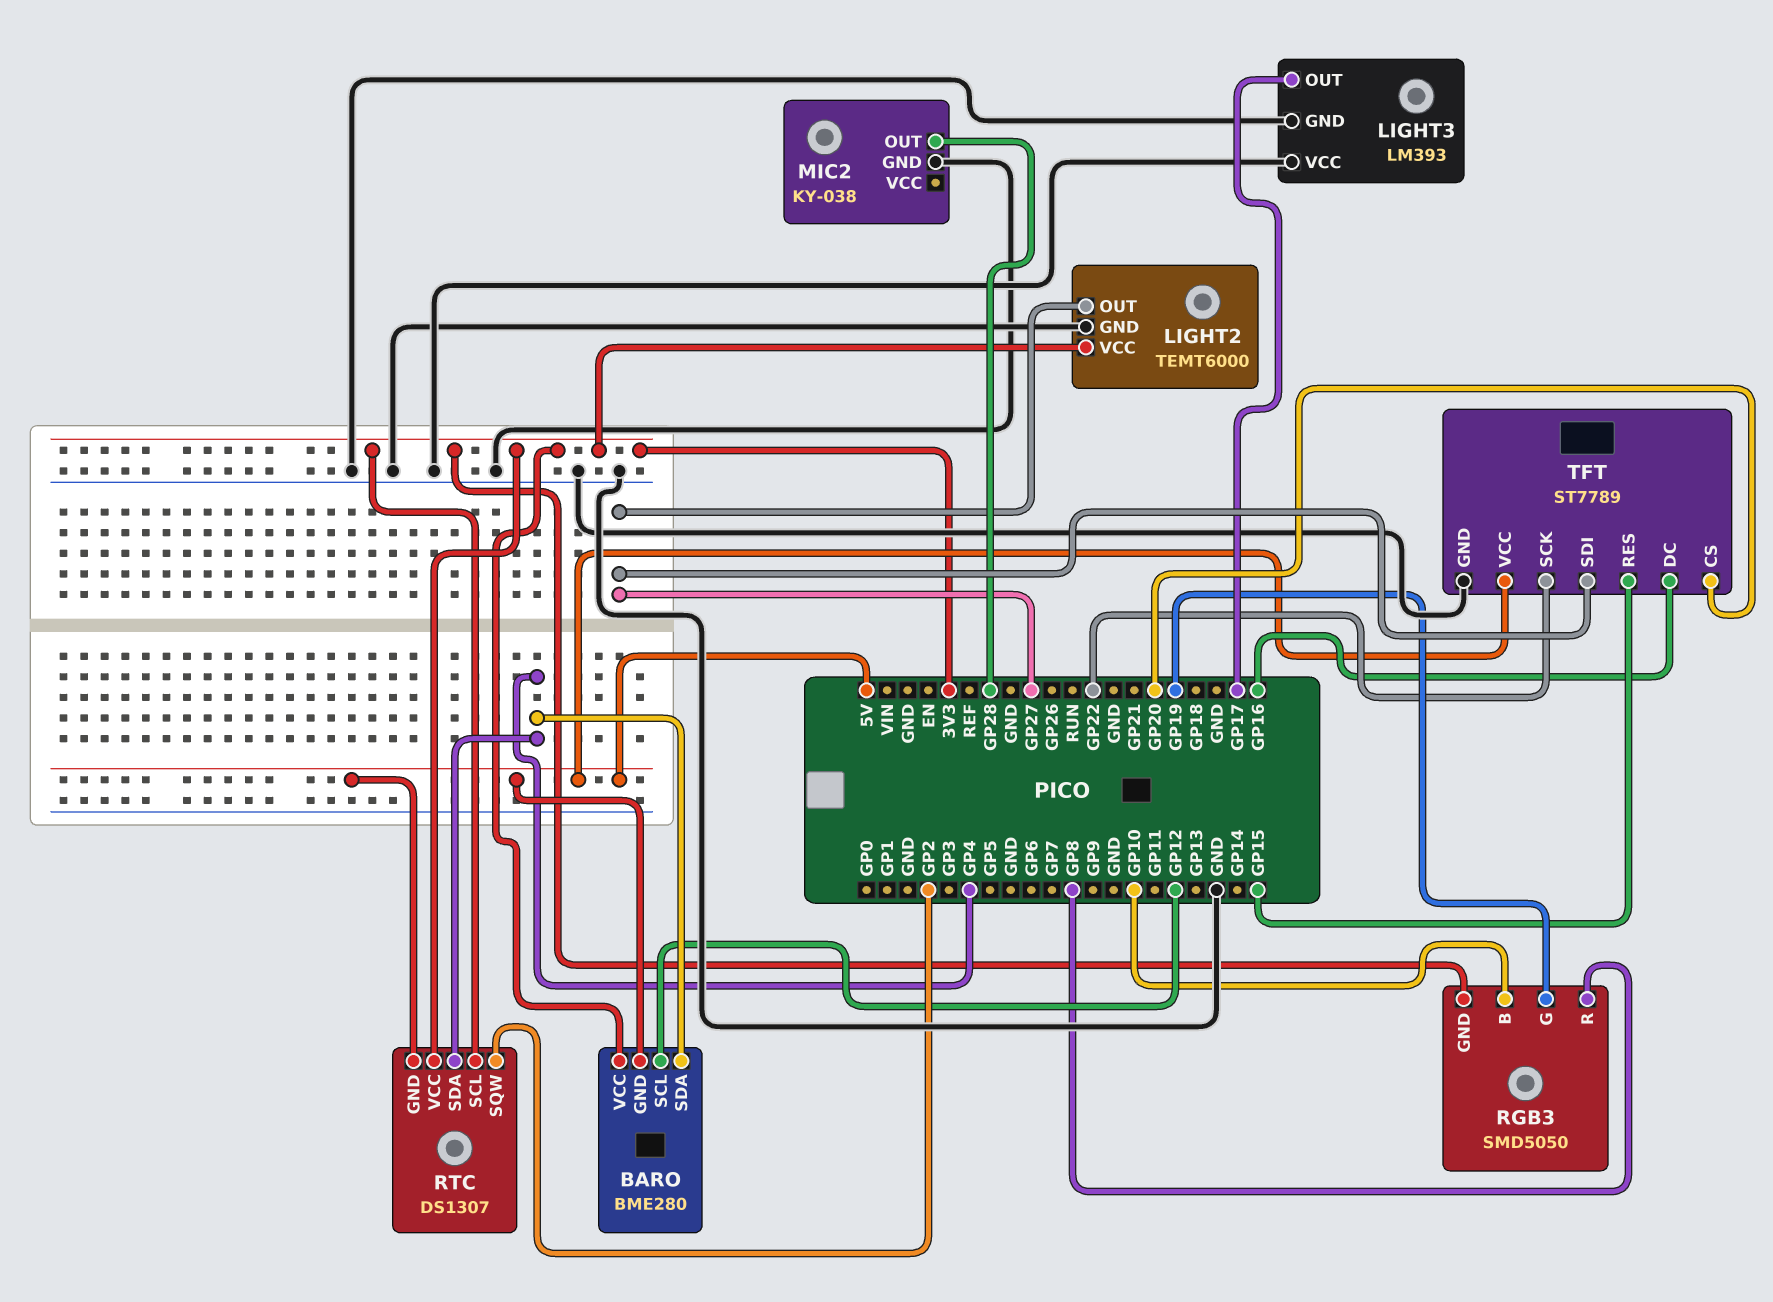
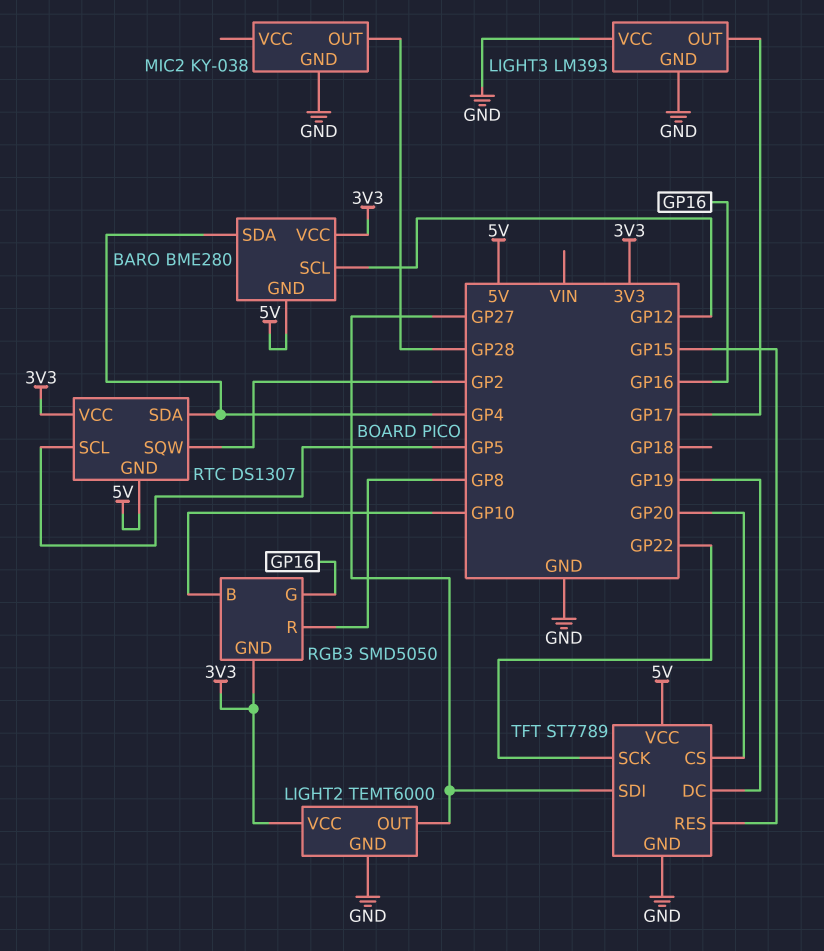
RGB3 pin G: GP19 -> GP16
RTC pin SCL: 3V3 -> GP5
TFT pin DC: GP16 -> GP19

